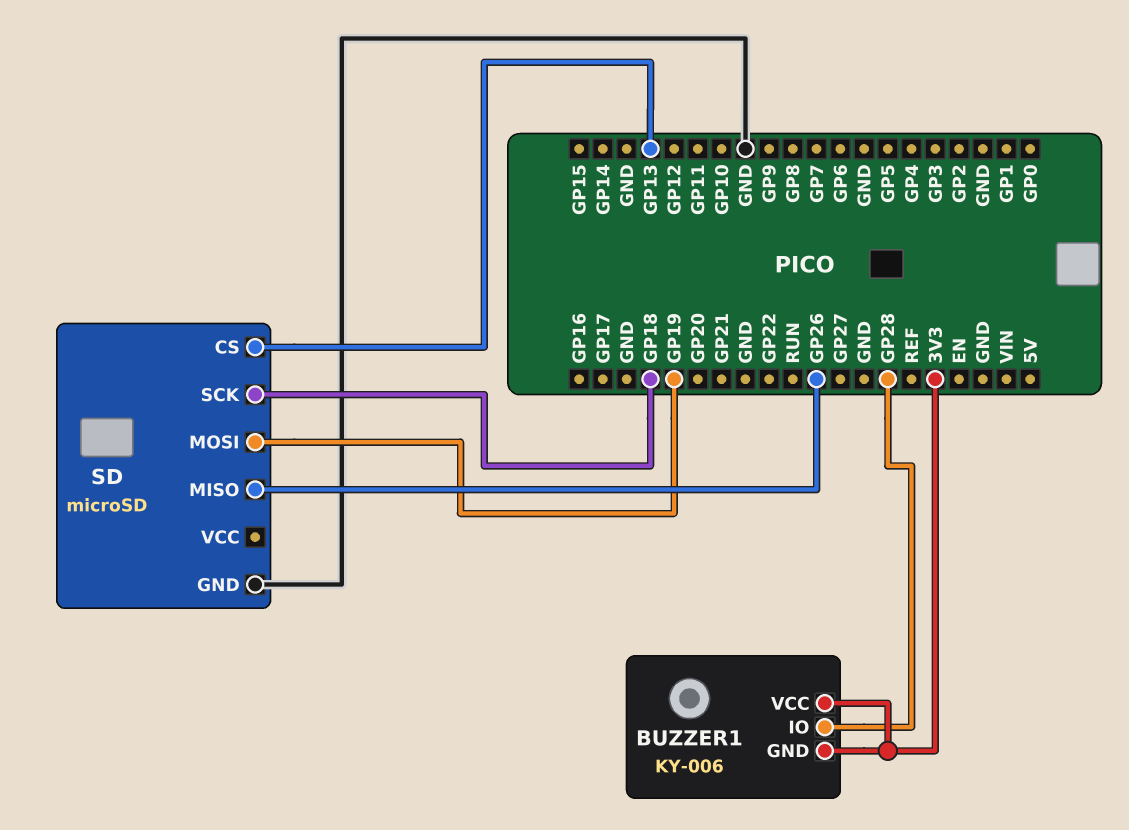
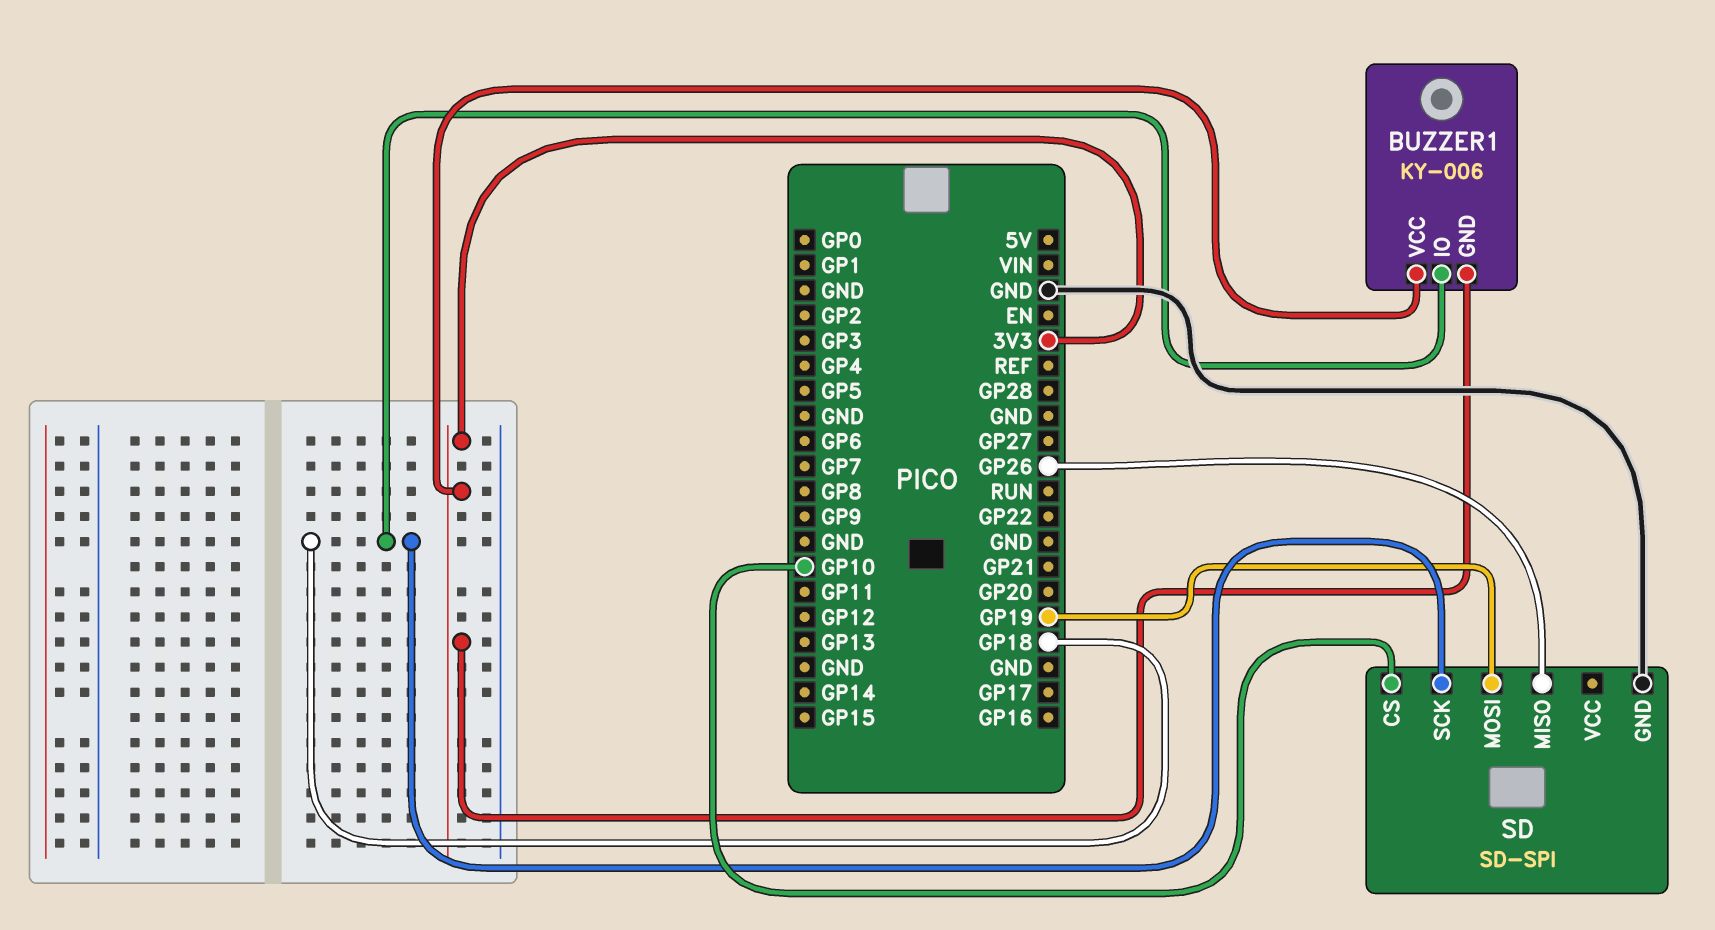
BUZZER1 pin IO: GP28 -> GP18
SD: microSD -> SD-SPI
SD pin CS: GP13 -> GP10

